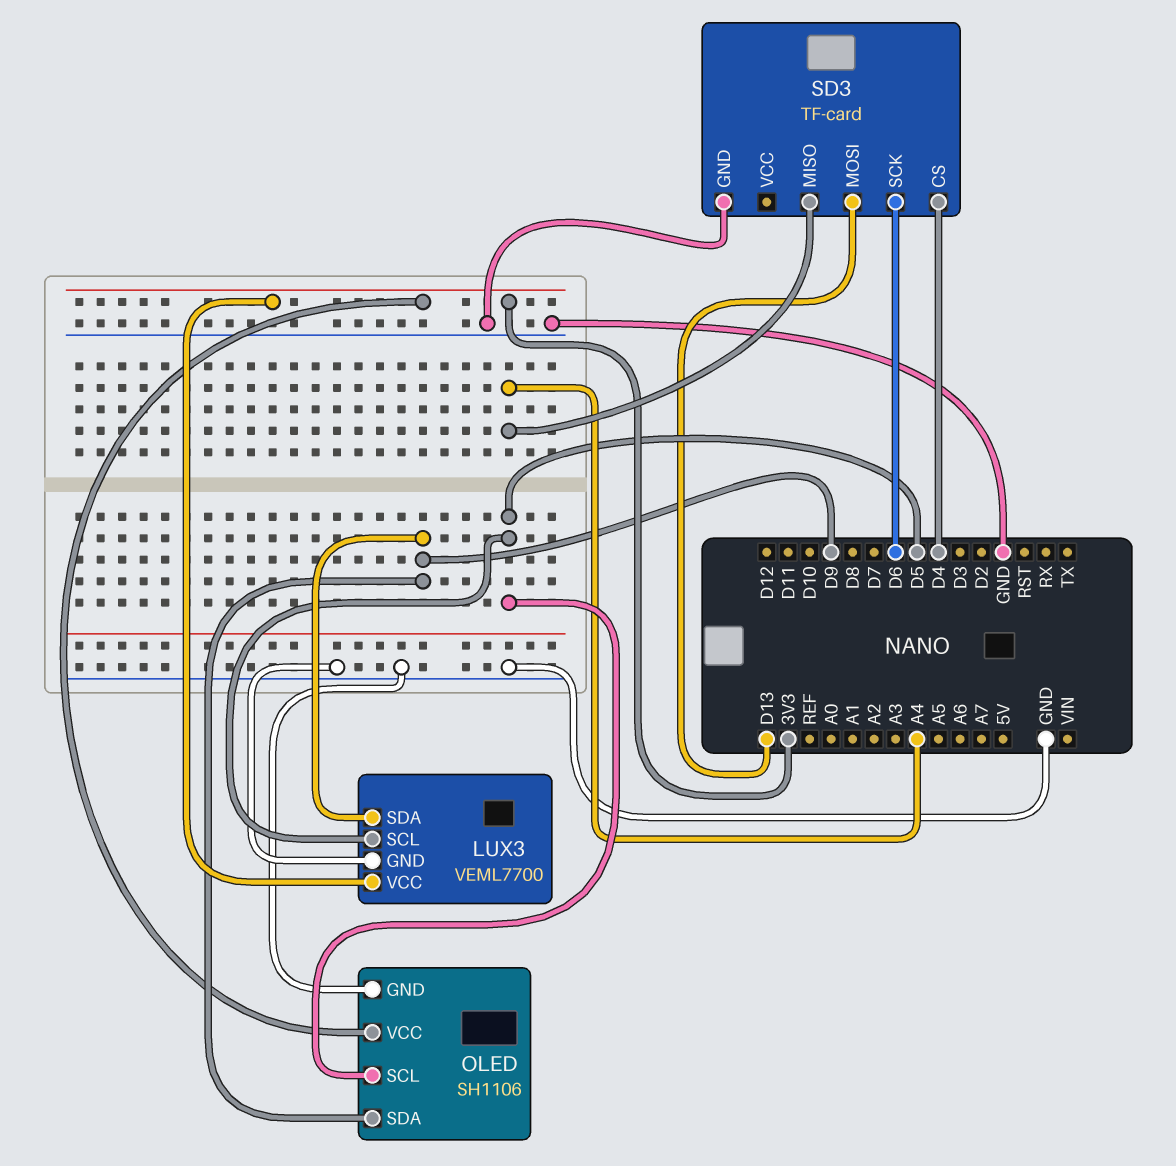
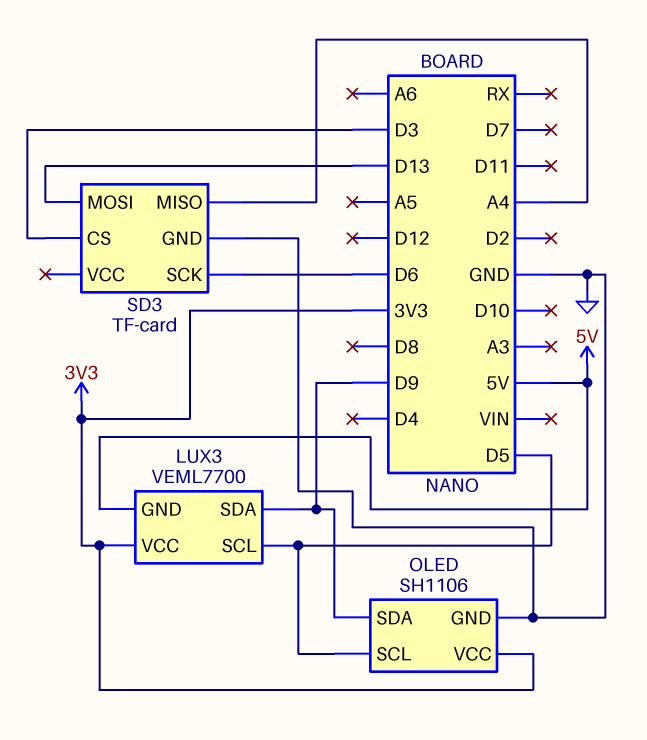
LUX3 pin GND: GND -> 5V
SD3 pin CS: D4 -> D3

